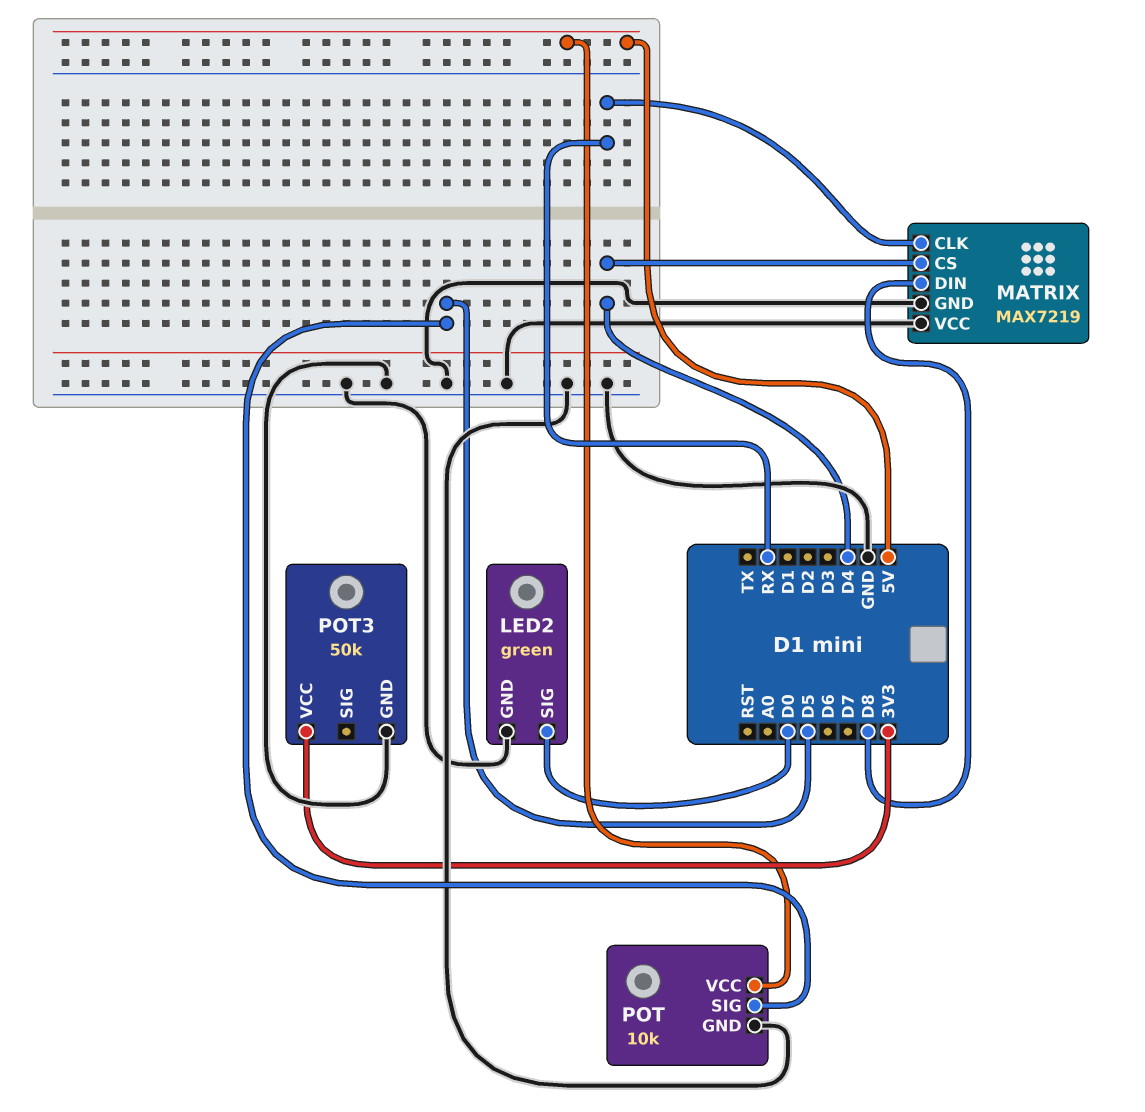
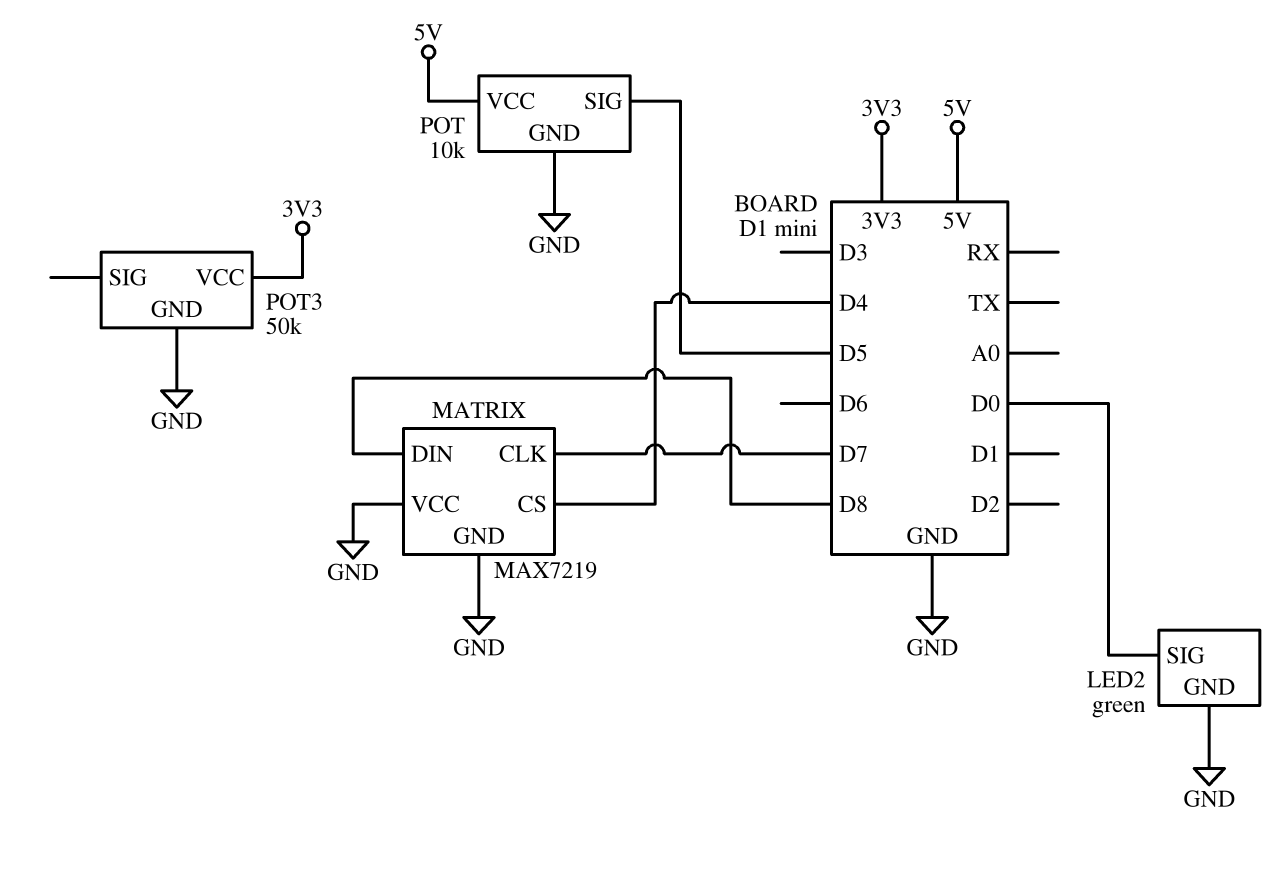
MATRIX pin CLK: RX -> D7

